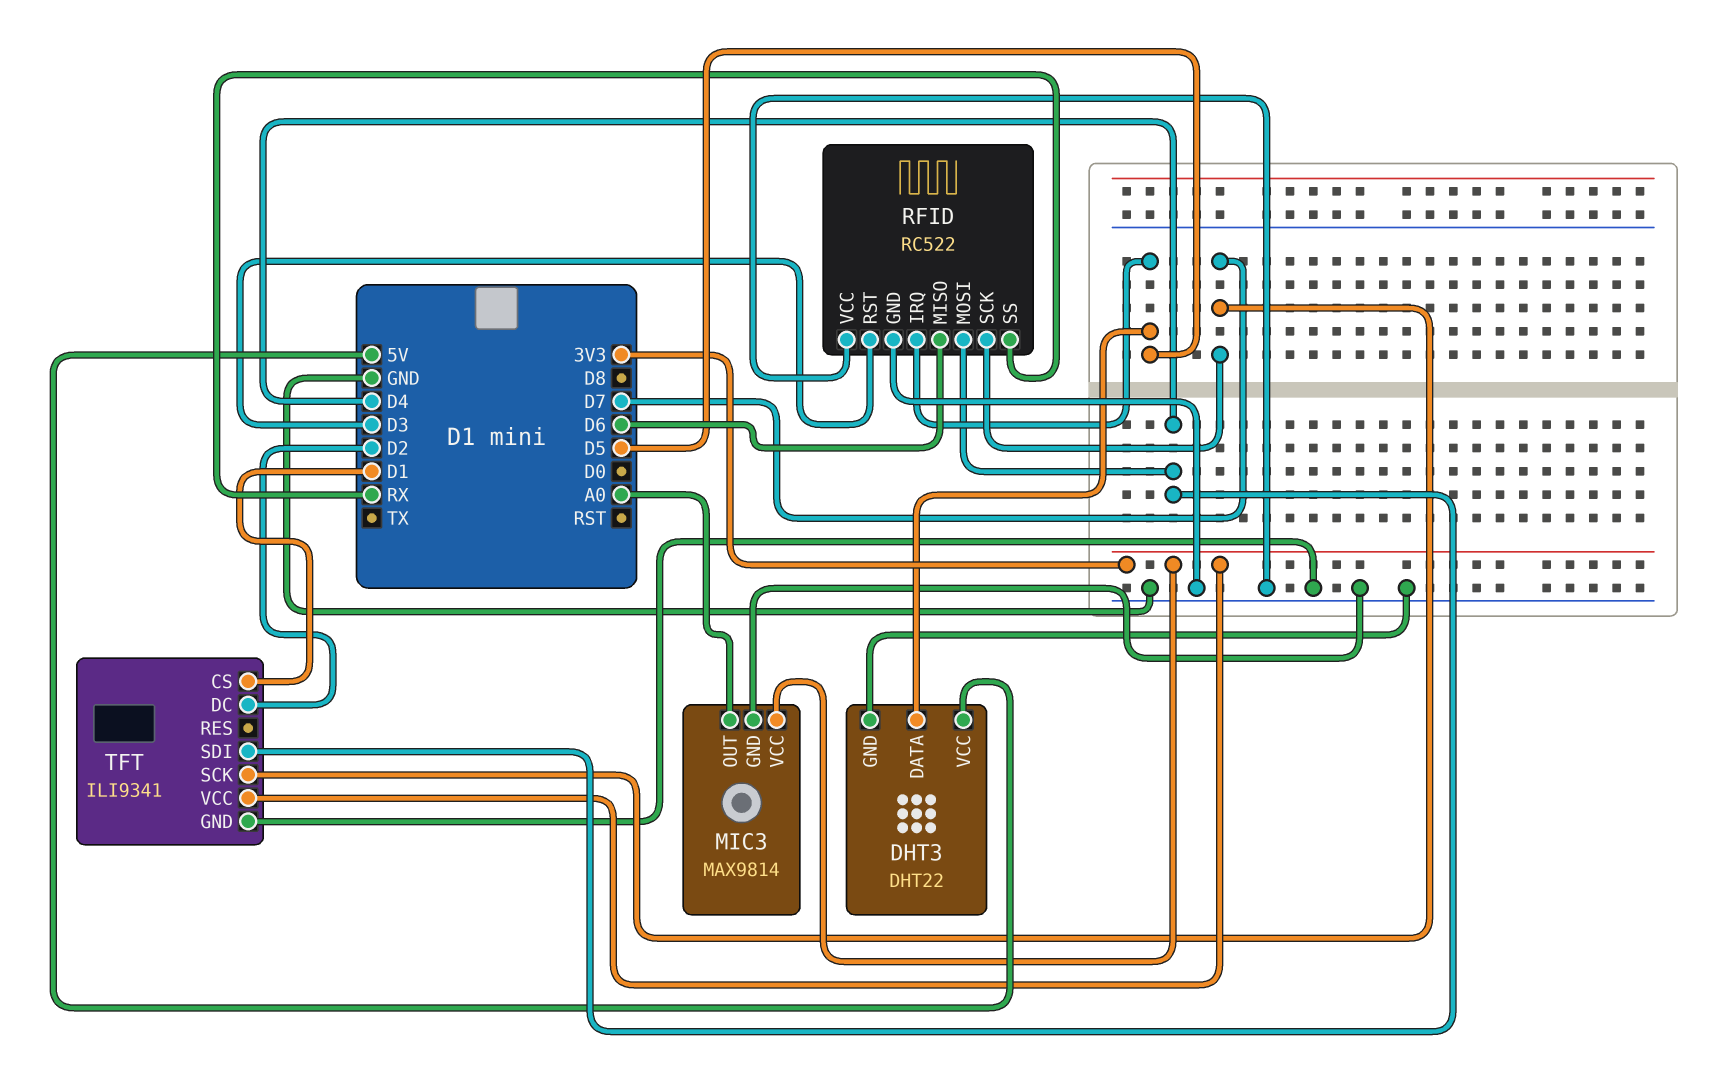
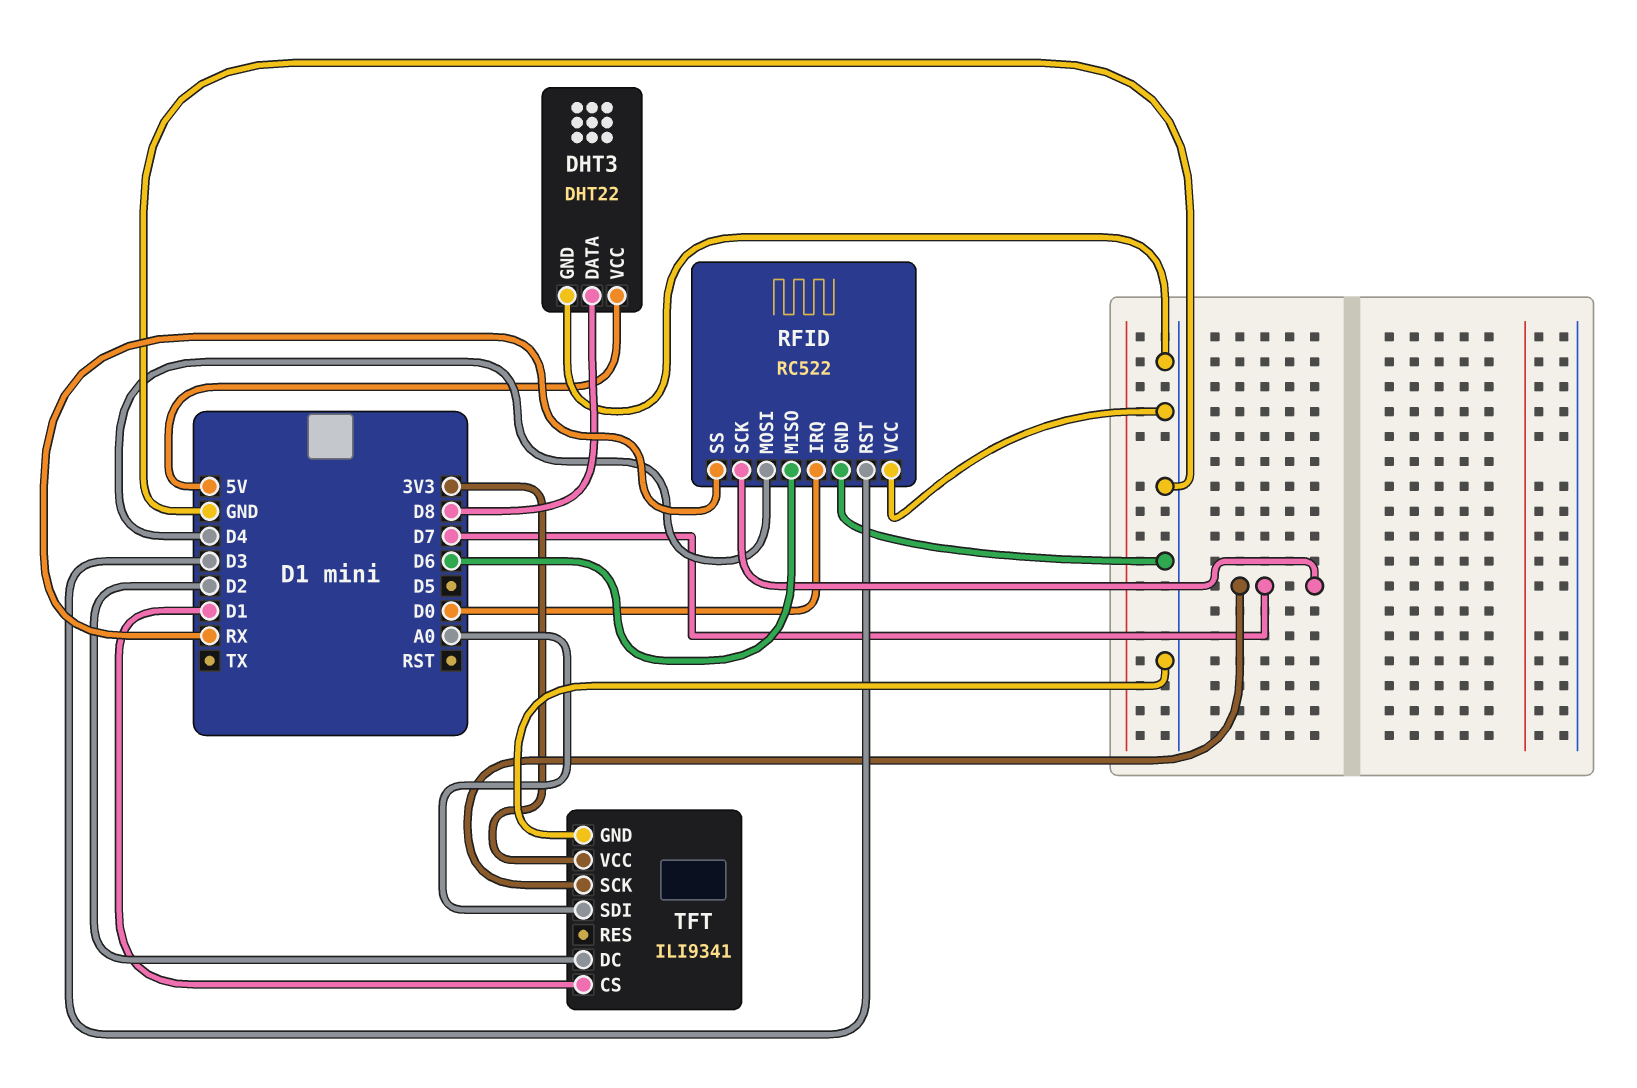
DHT3 pin DATA: D5 -> D8
MIC3: MAX9814 -> none
MIC3 pin GND: GND -> none
MIC3 pin OUT: A0 -> none
MIC3 pin VCC: 3V3 -> none
RFID pin IRQ: D5 -> D0
TFT pin SDI: D4 -> A0

